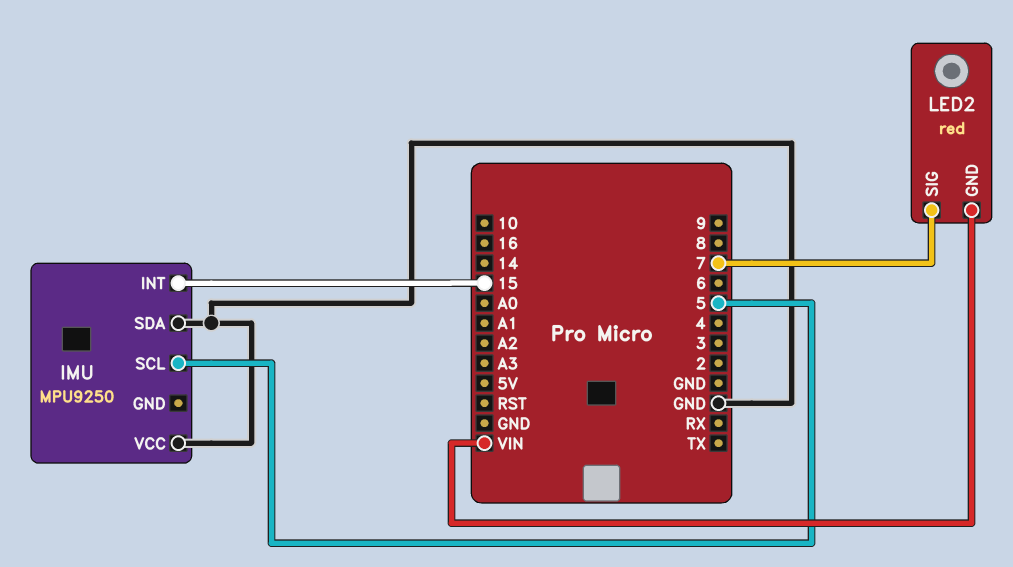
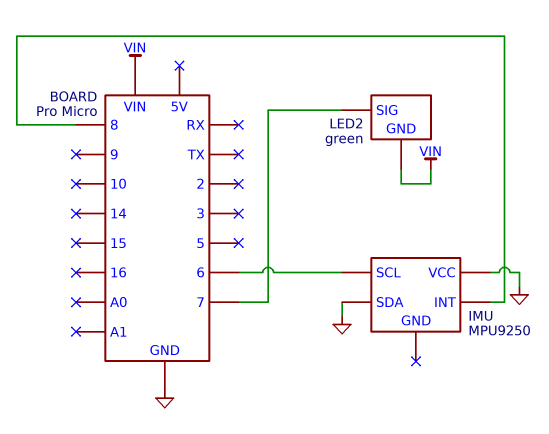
IMU pin INT: 15 -> 8
IMU pin SCL: 5 -> 6
LED2: red -> green

